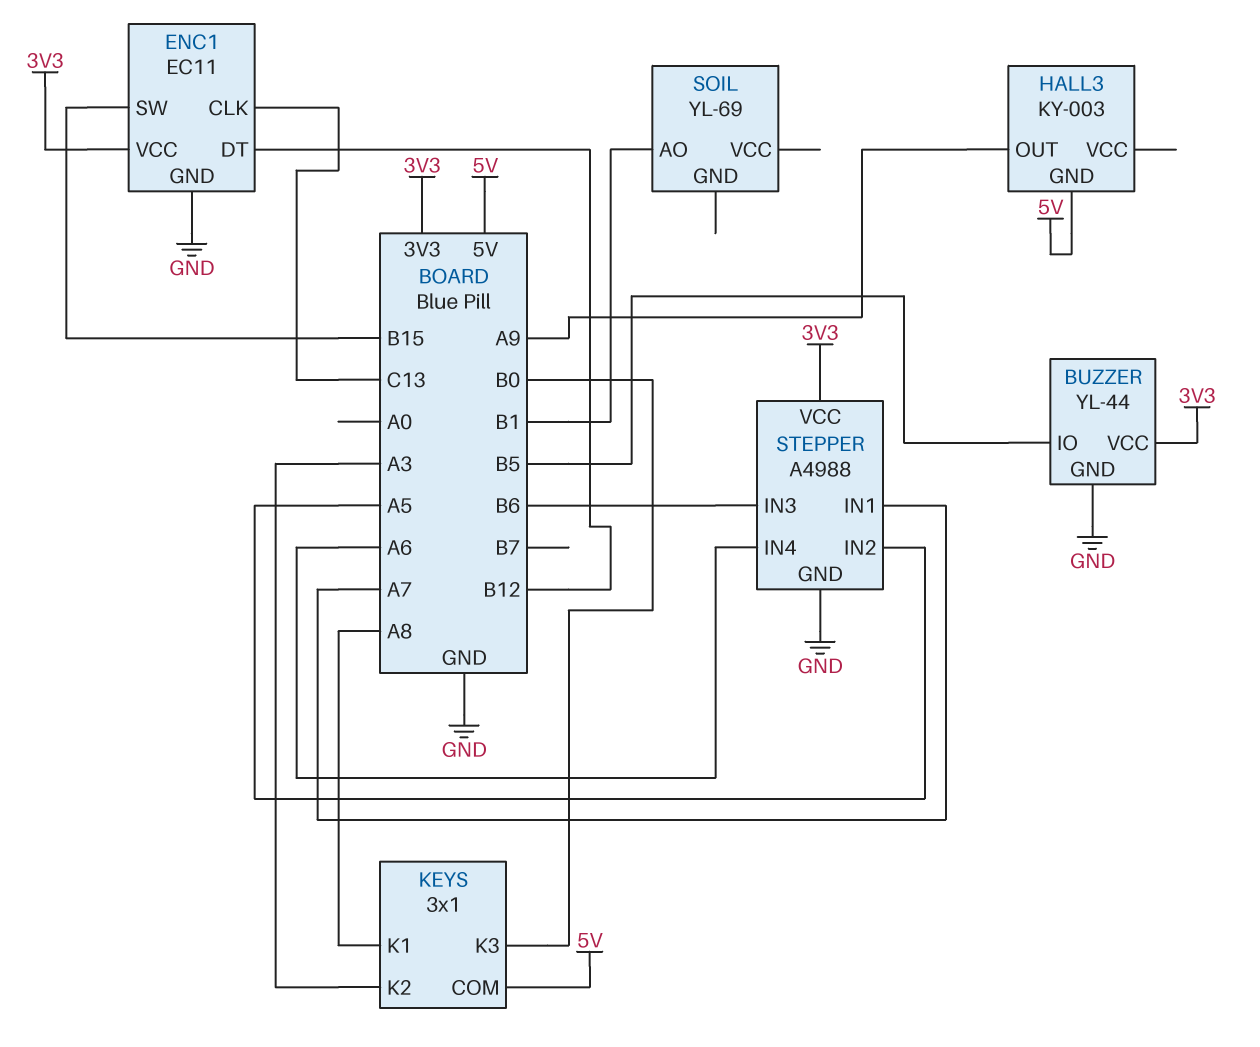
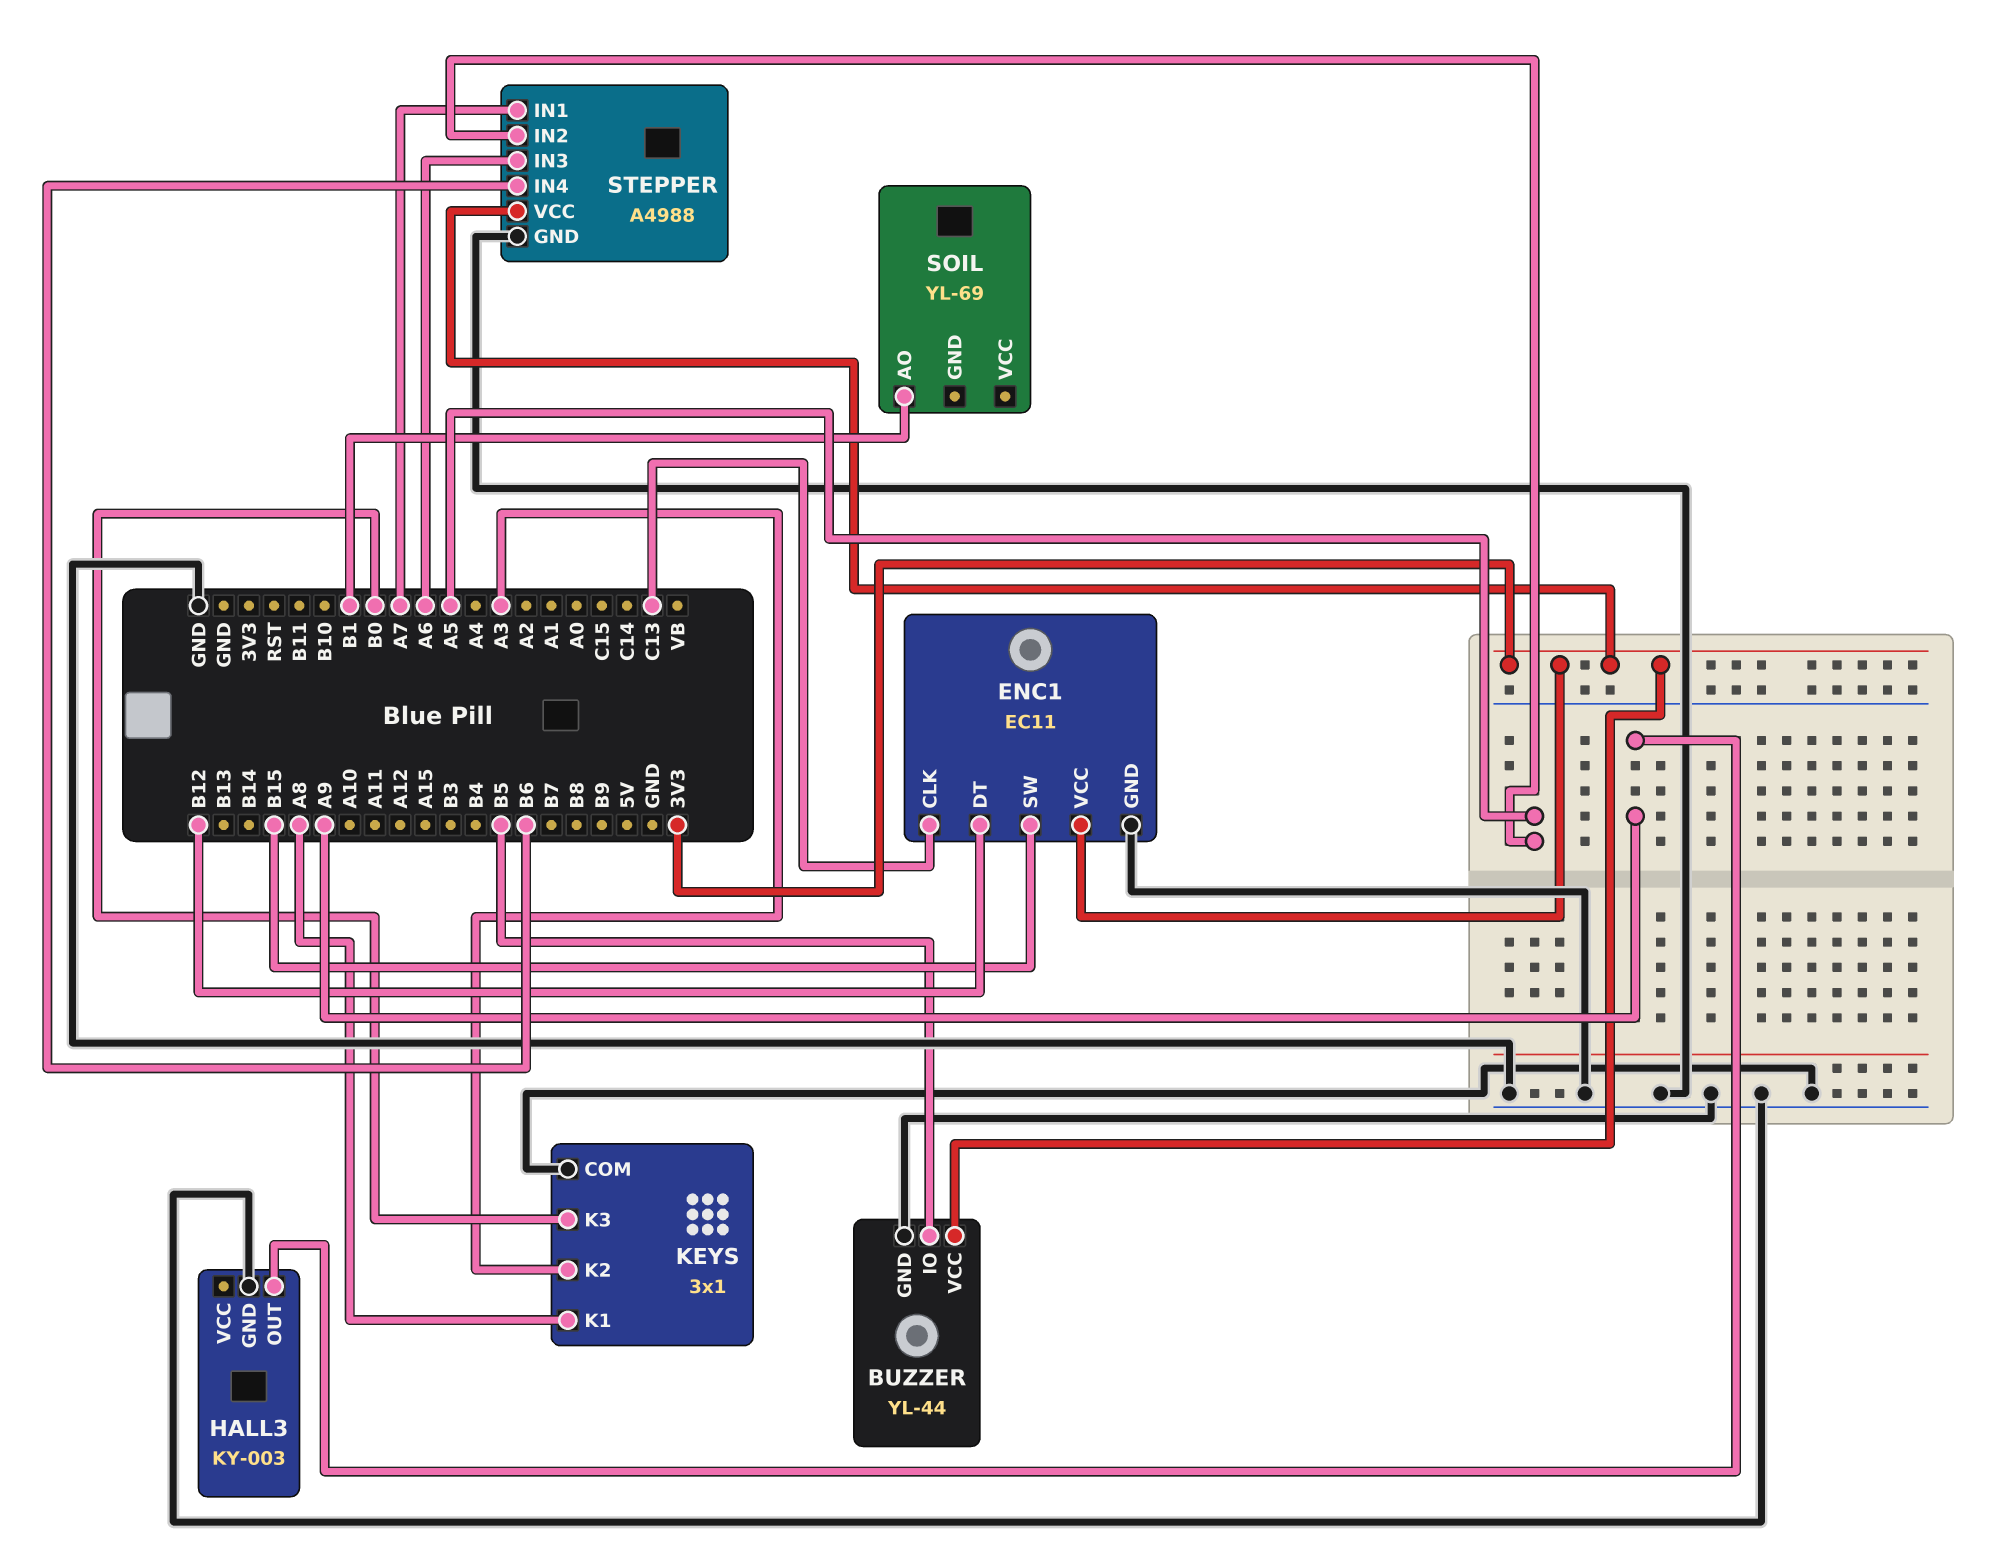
HALL3 pin GND: 5V -> GND
KEYS pin COM: 5V -> GND
STEPPER pin IN3: B6 -> A6
STEPPER pin IN4: A6 -> B6

